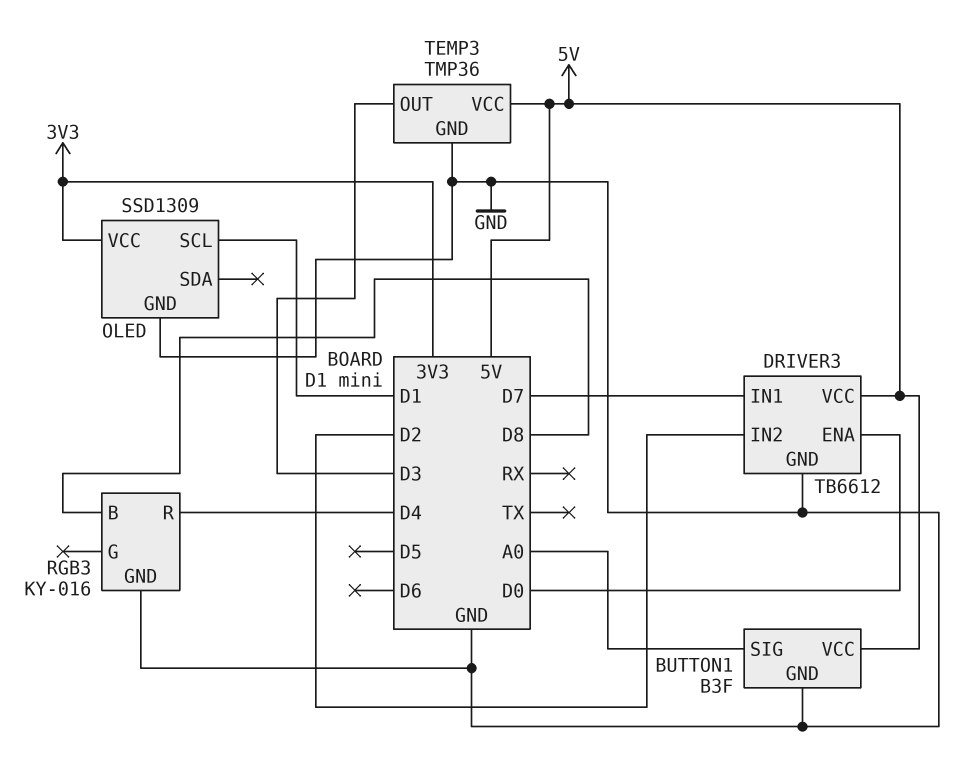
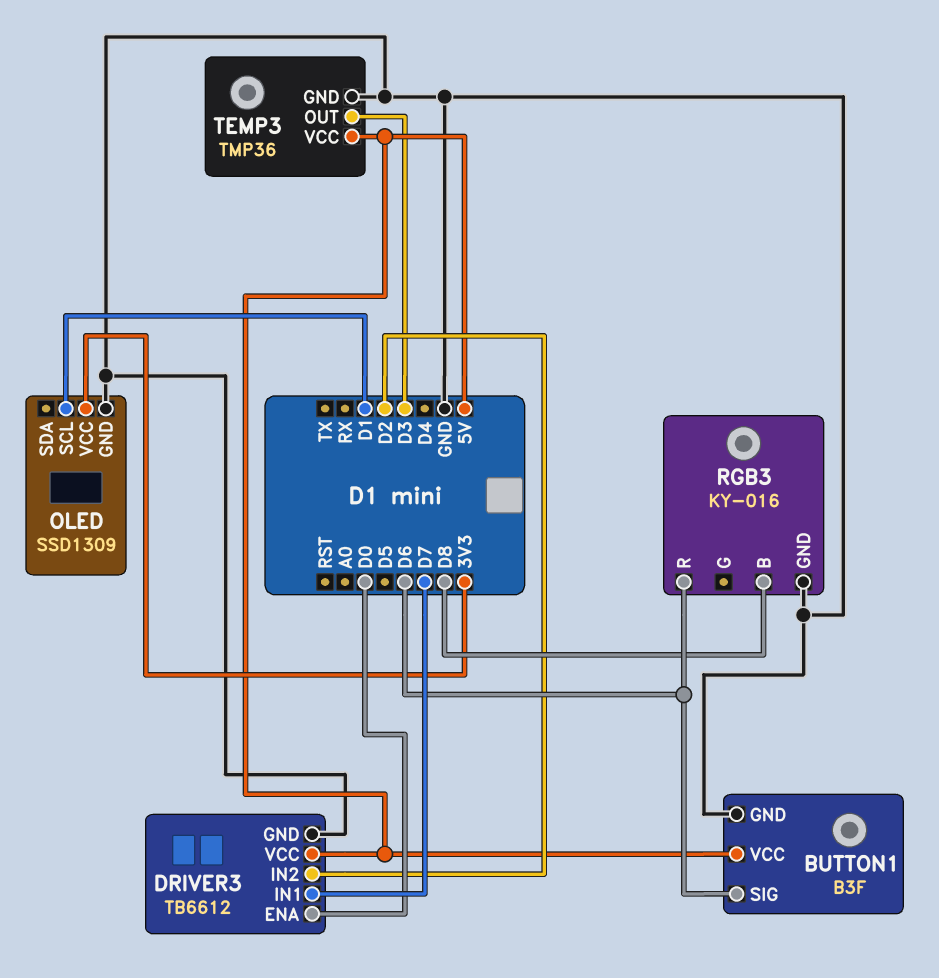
BUTTON1 pin SIG: A0 -> D6
RGB3 pin R: D4 -> D6

